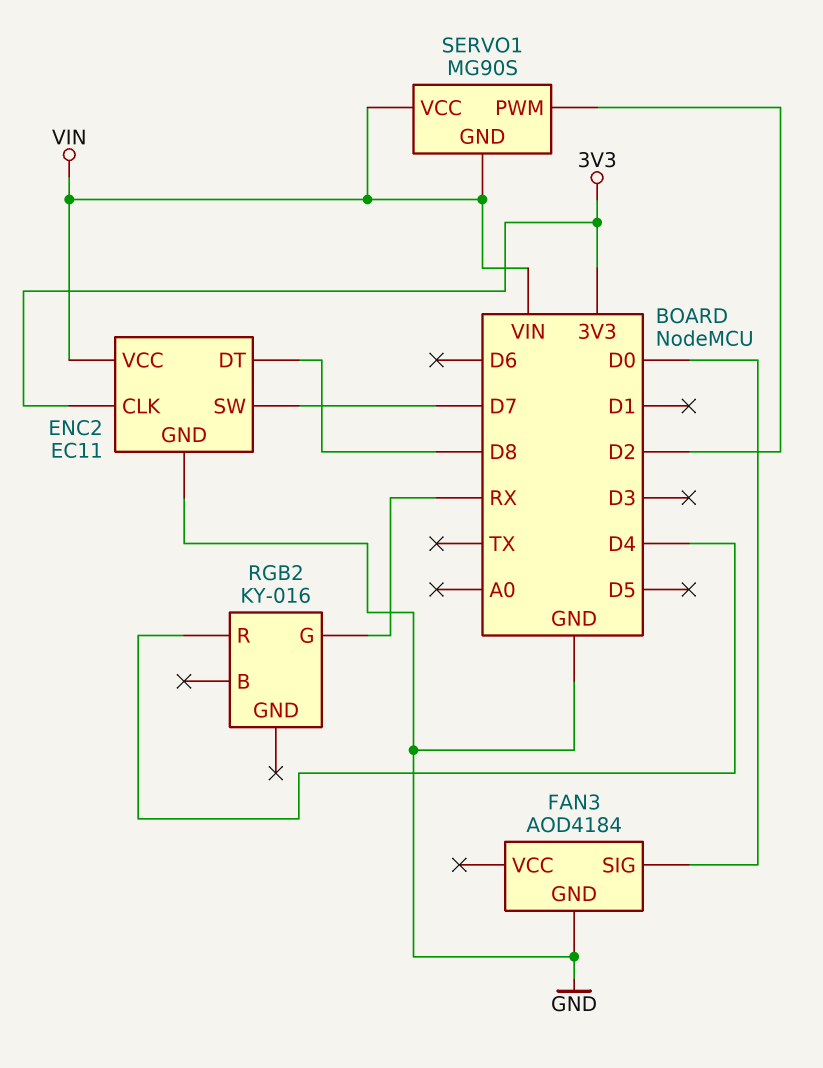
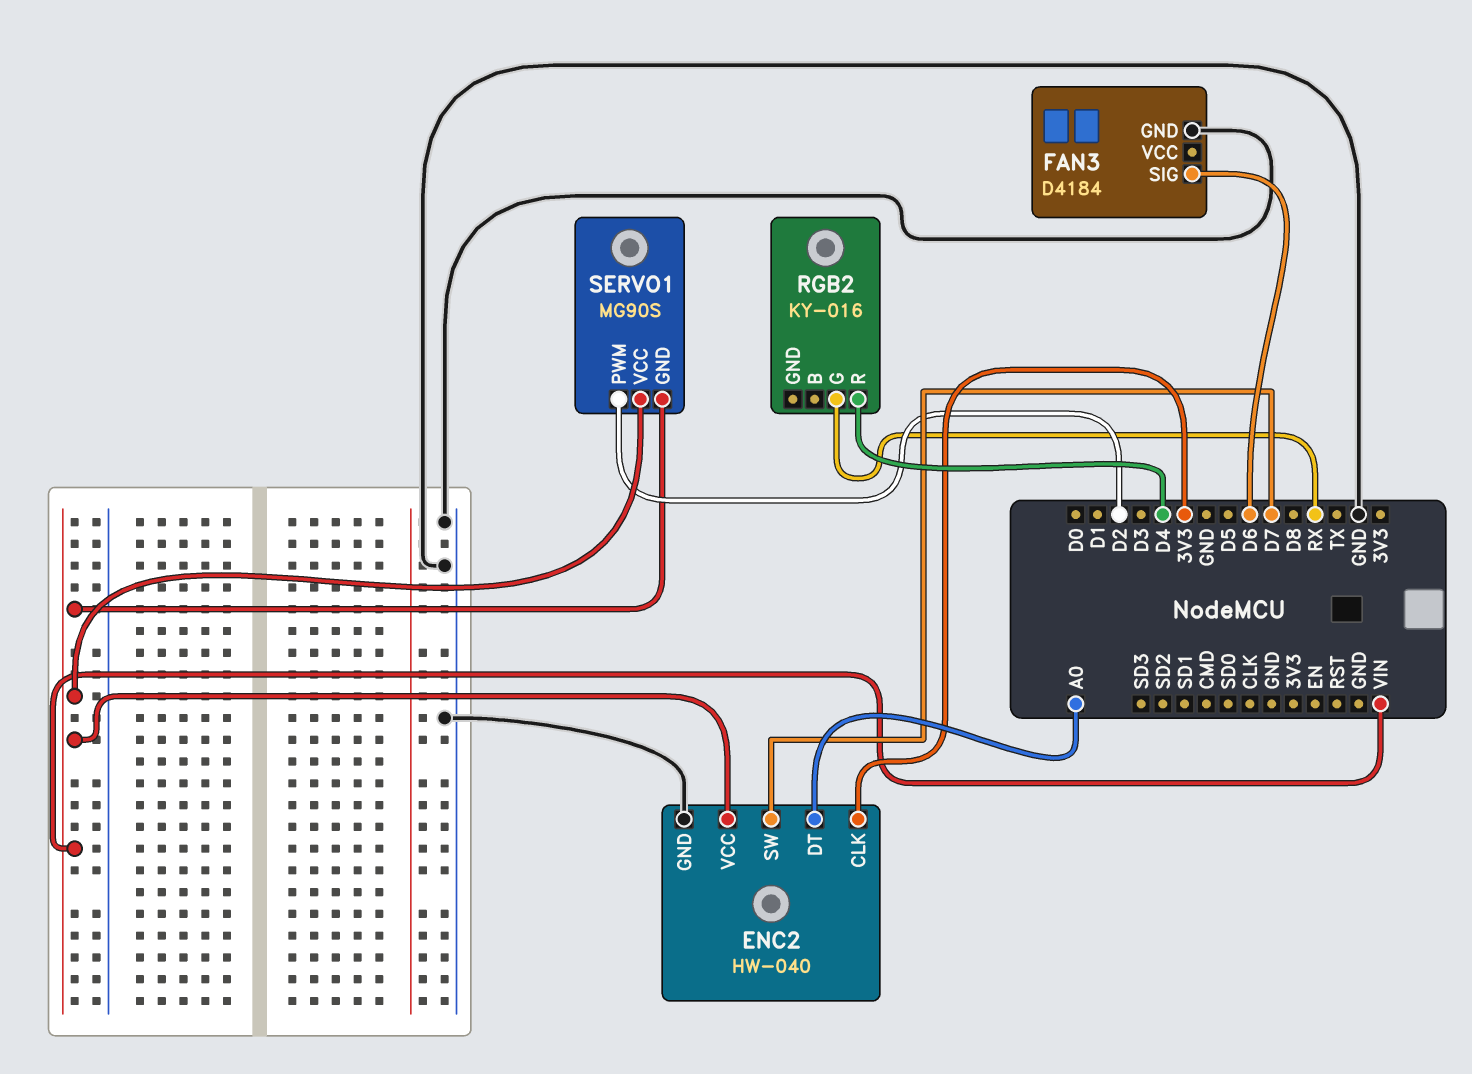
ENC2: EC11 -> HW-040
ENC2 pin DT: D8 -> A0
FAN3: AOD4184 -> D4184
FAN3 pin SIG: D0 -> D6

